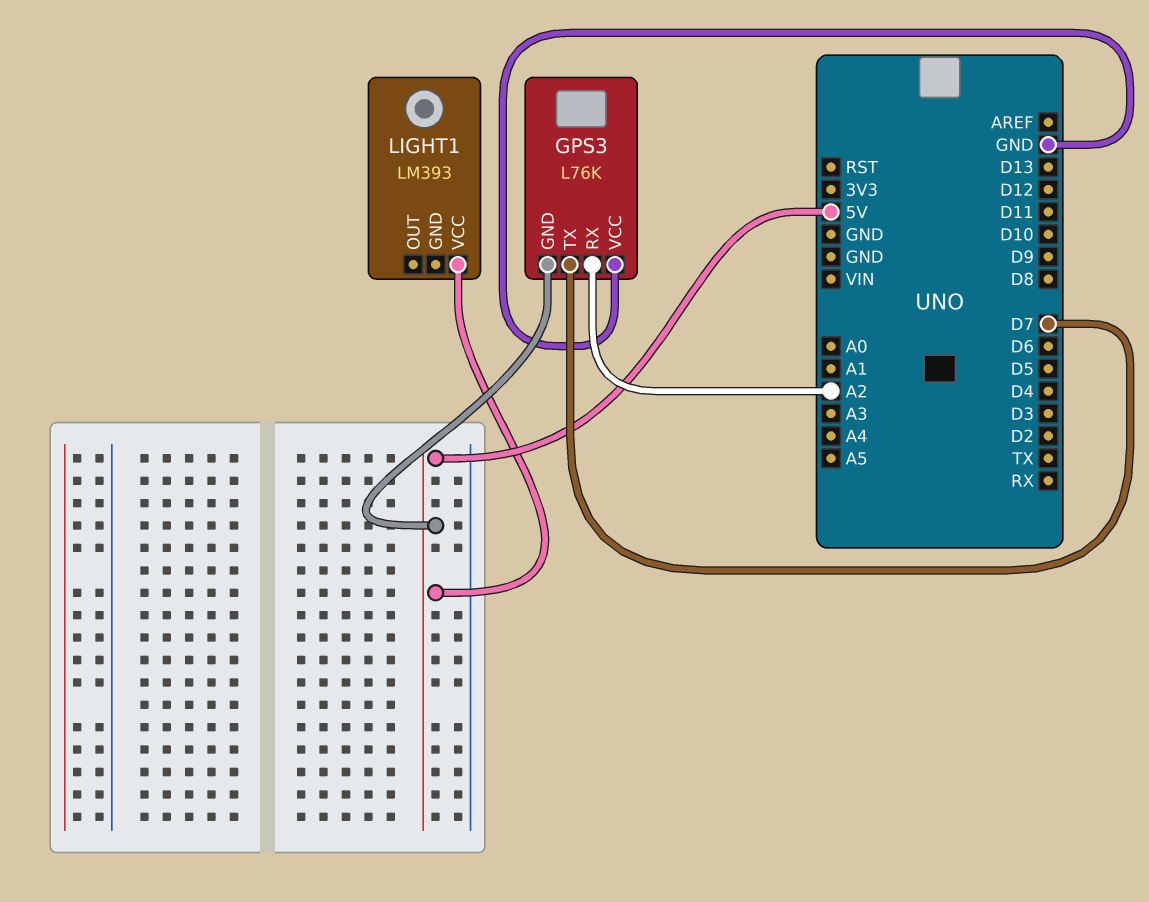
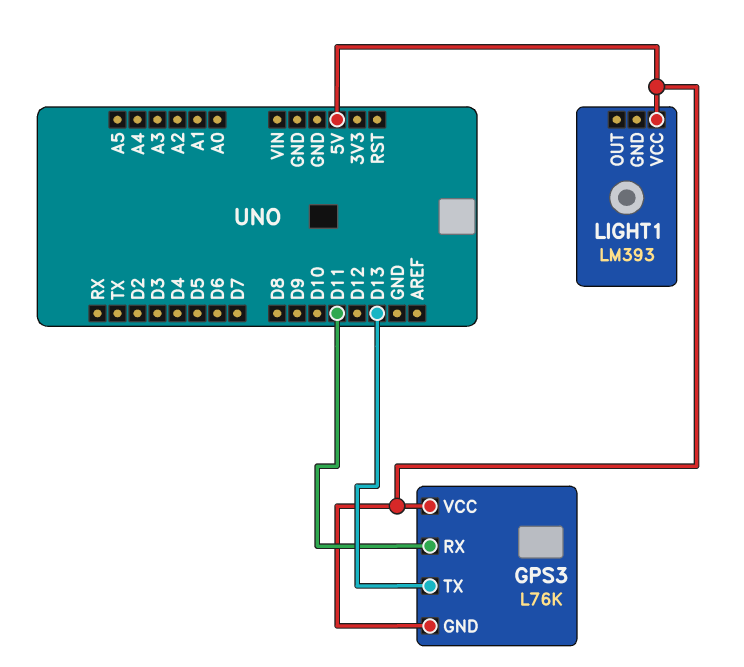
GPS3 pin RX: A2 -> D11
GPS3 pin TX: D7 -> D13
GPS3 pin VCC: GND -> 5V

